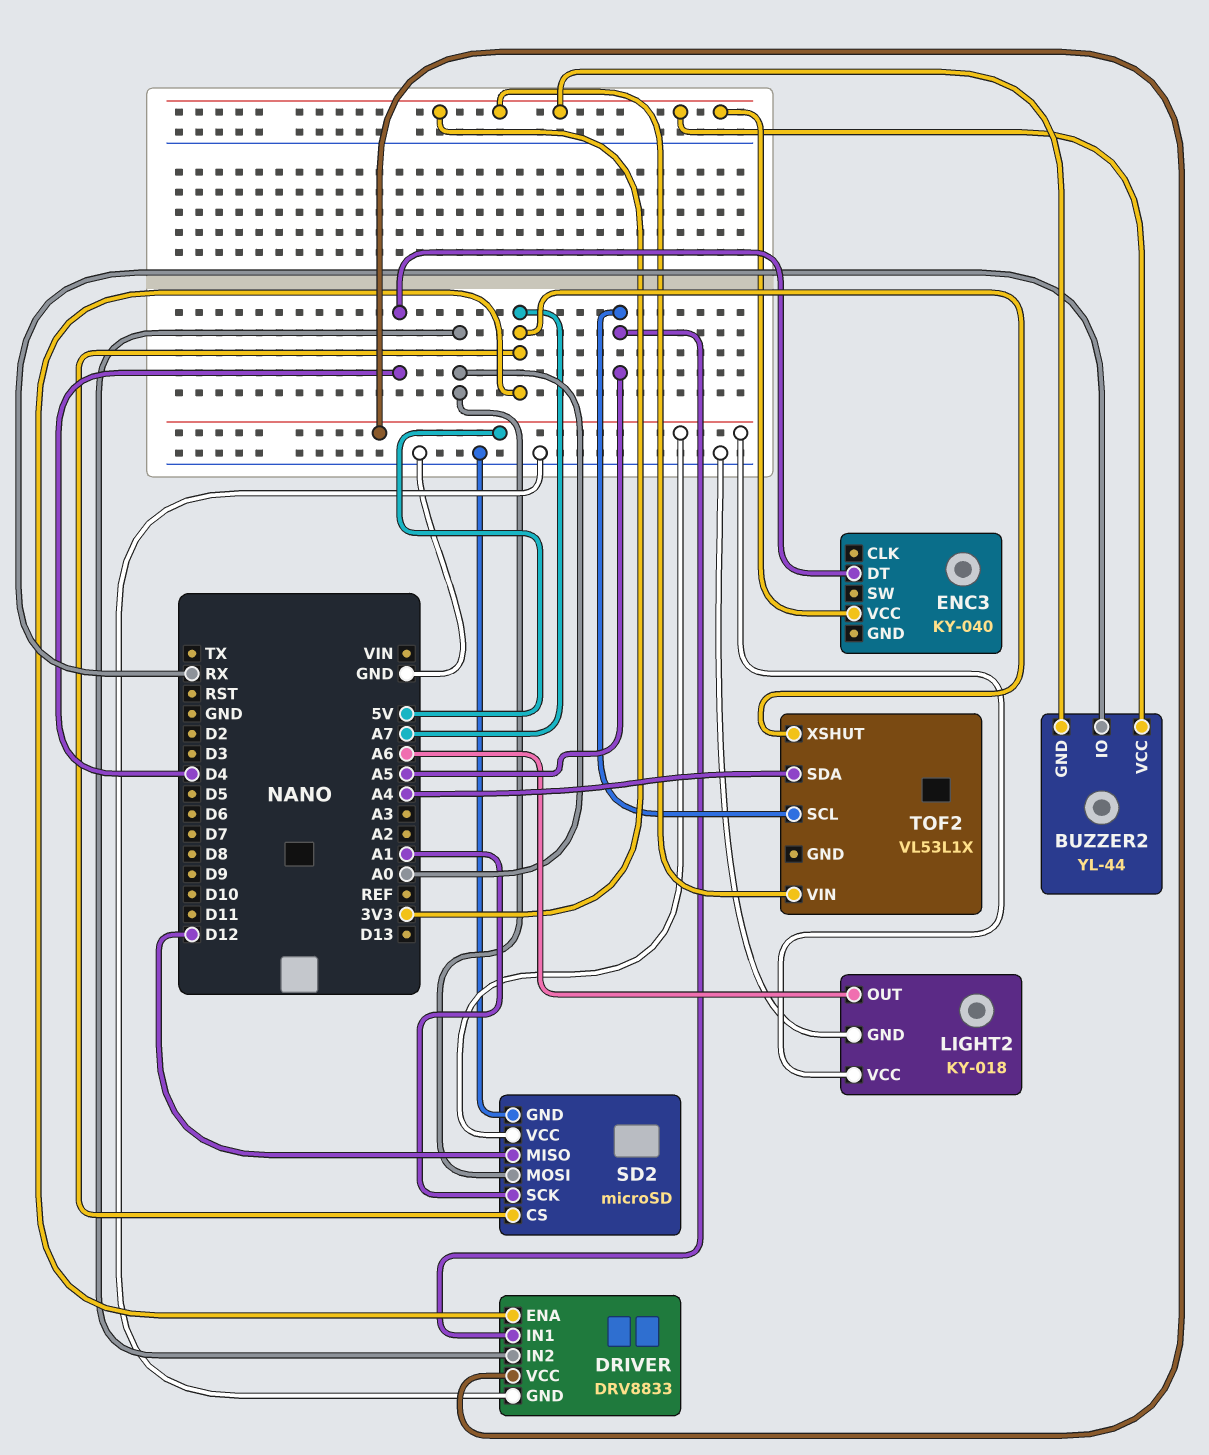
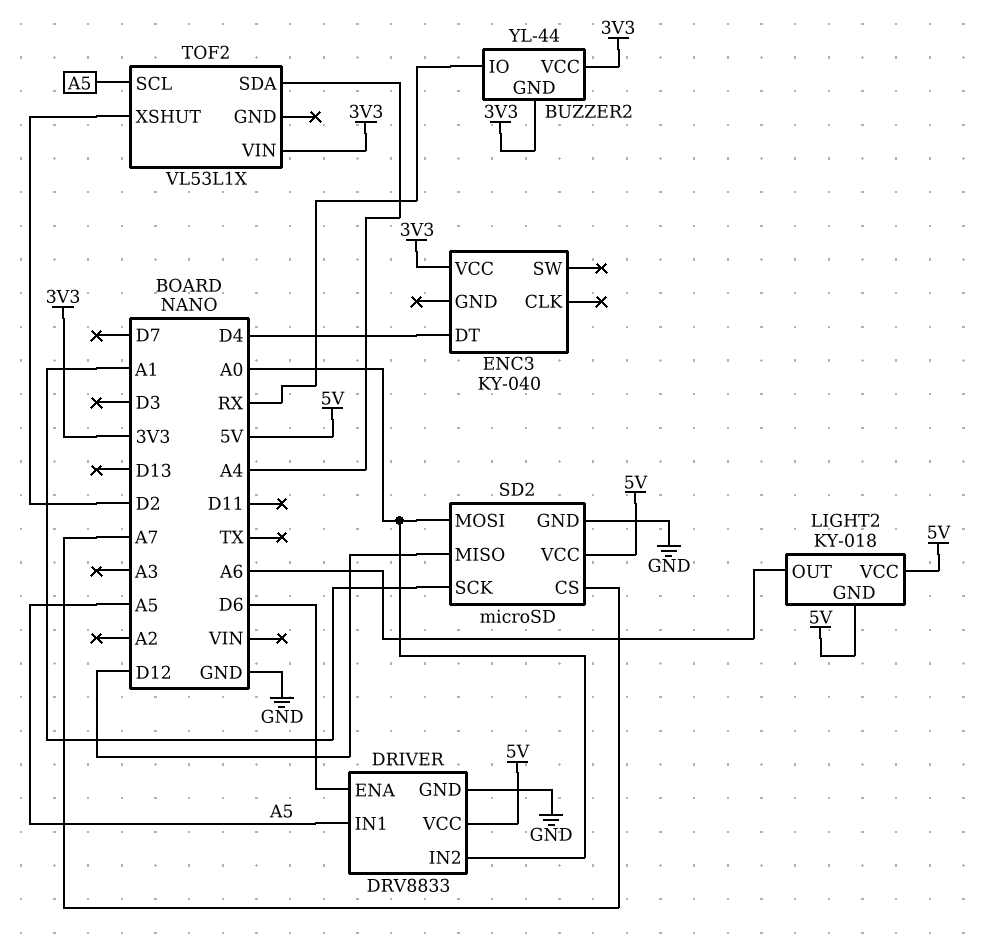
DRIVER pin ENA: A7 -> D6
LIGHT2 pin GND: GND -> 5V
TOF2 pin XSHUT: A7 -> D2

